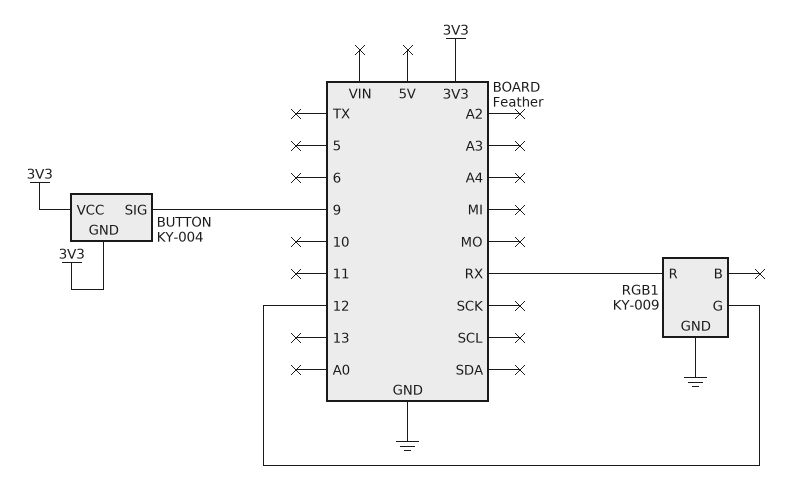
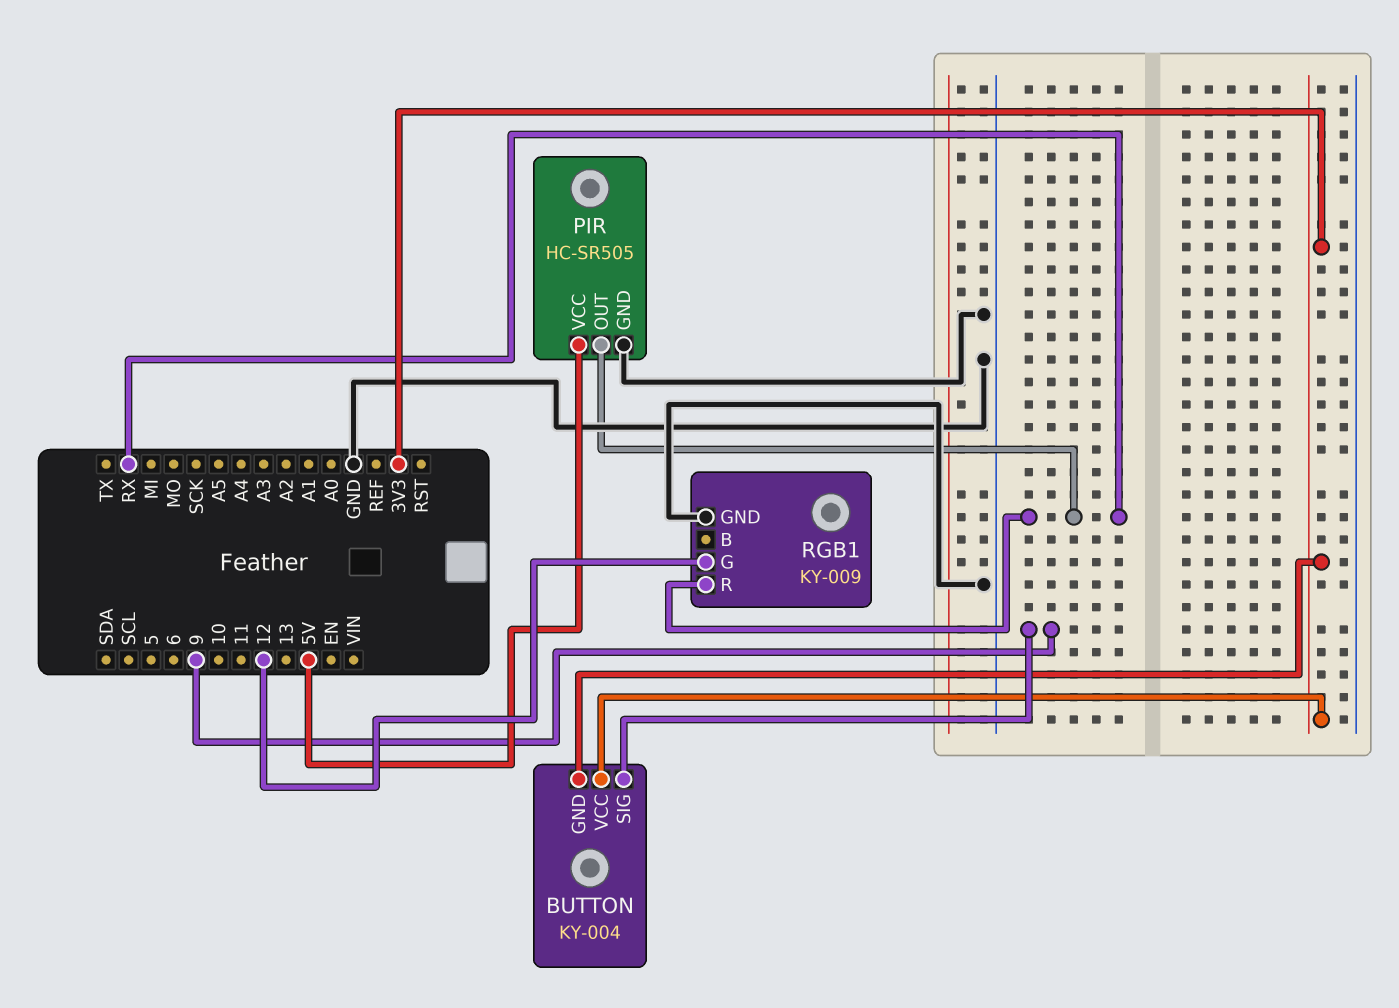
PIR: none -> HC-SR505
PIR pin GND: none -> GND
PIR pin OUT: none -> RX
PIR pin VCC: none -> 5V

